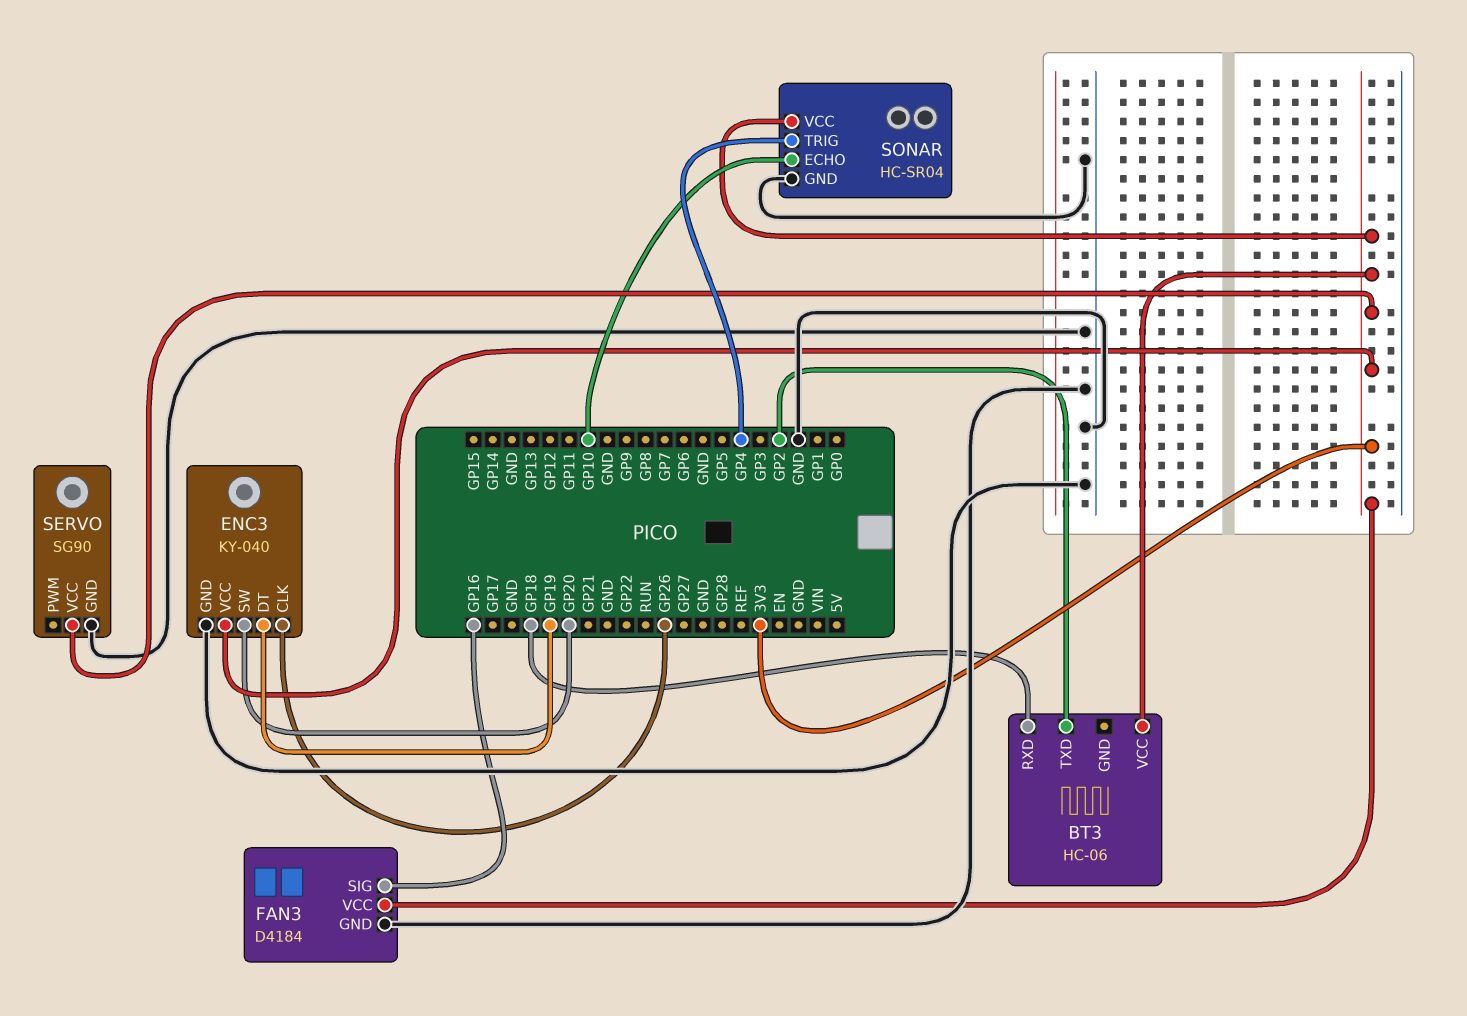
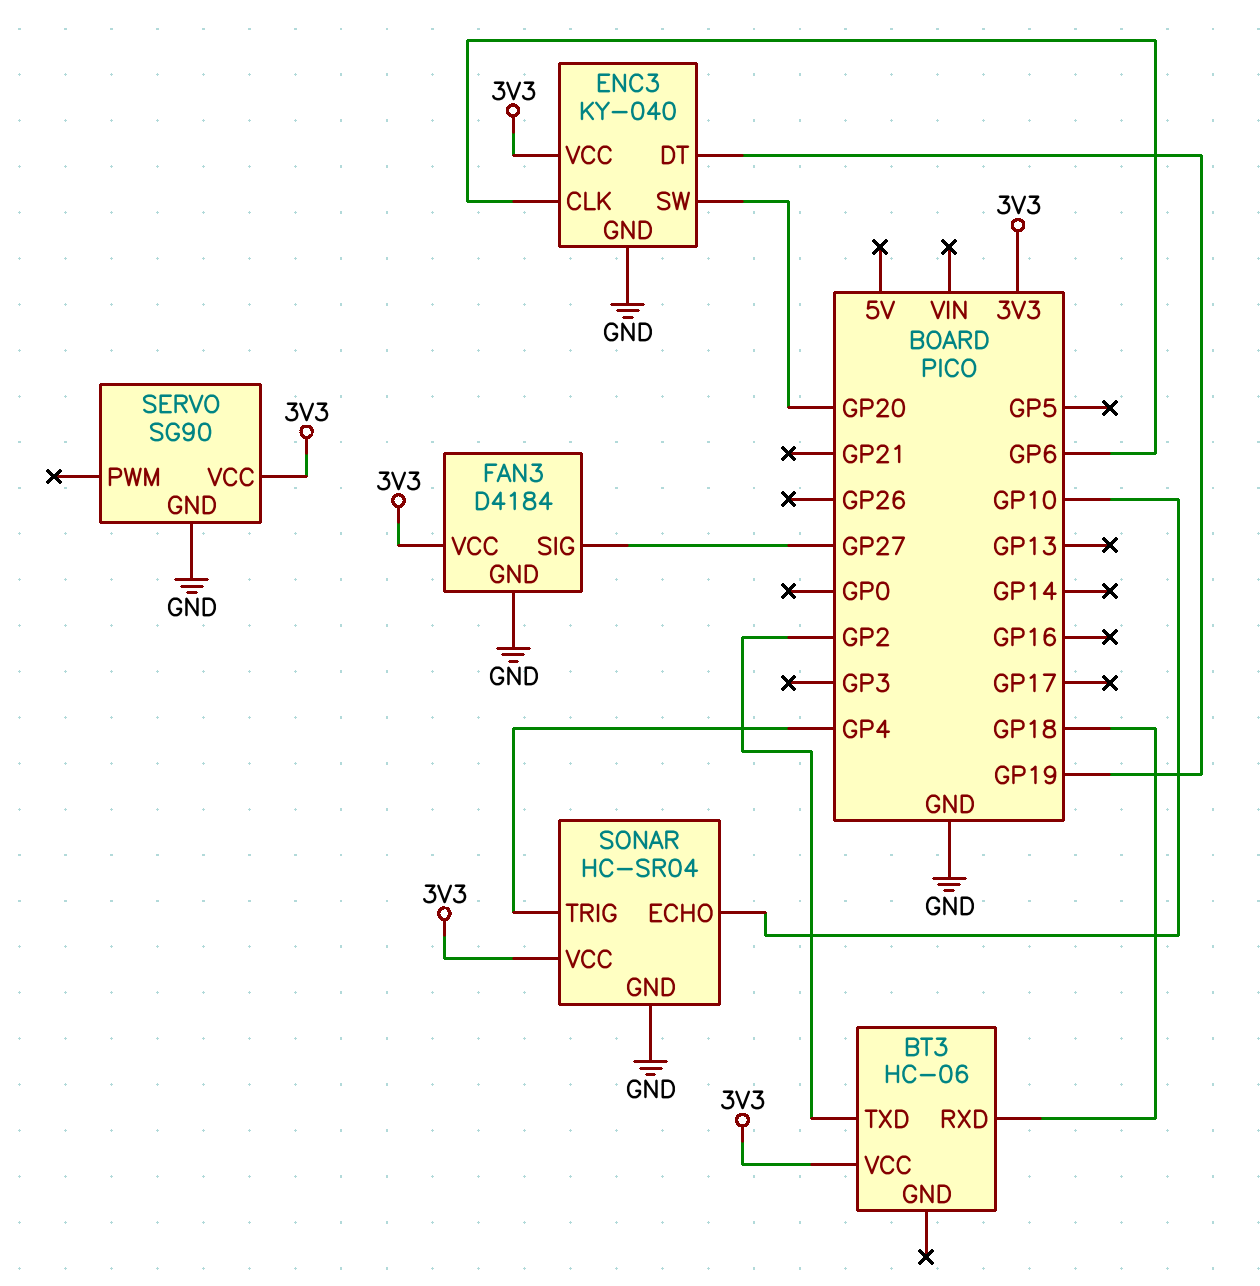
ENC3 pin CLK: GP26 -> GP6
FAN3 pin SIG: GP16 -> GP27

